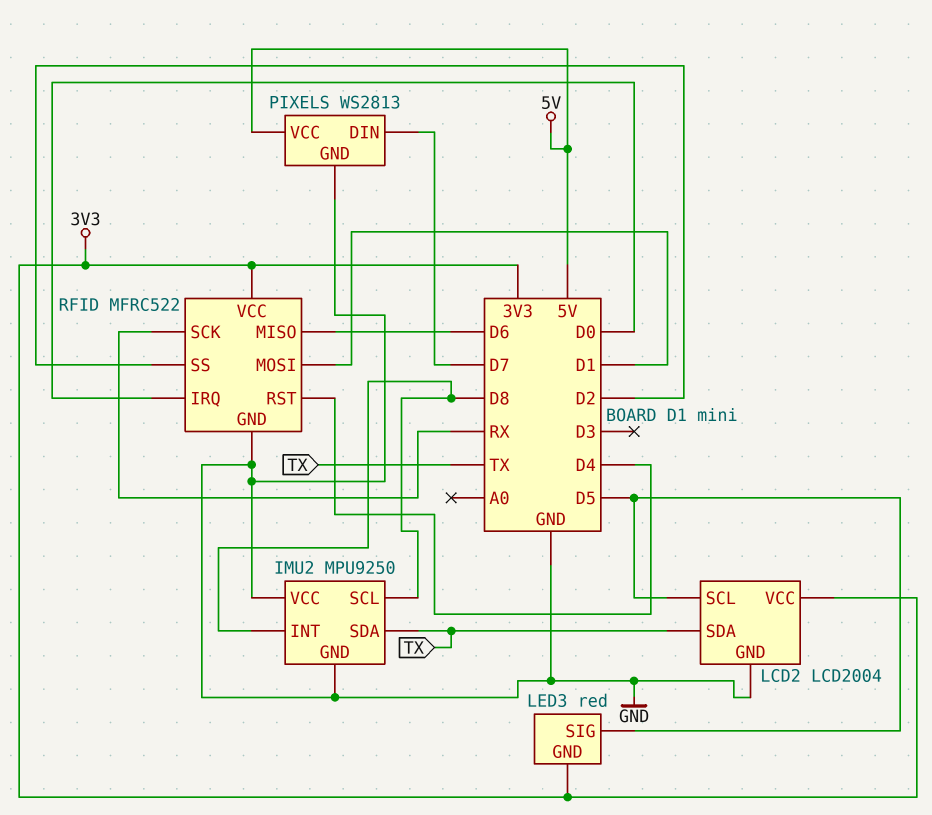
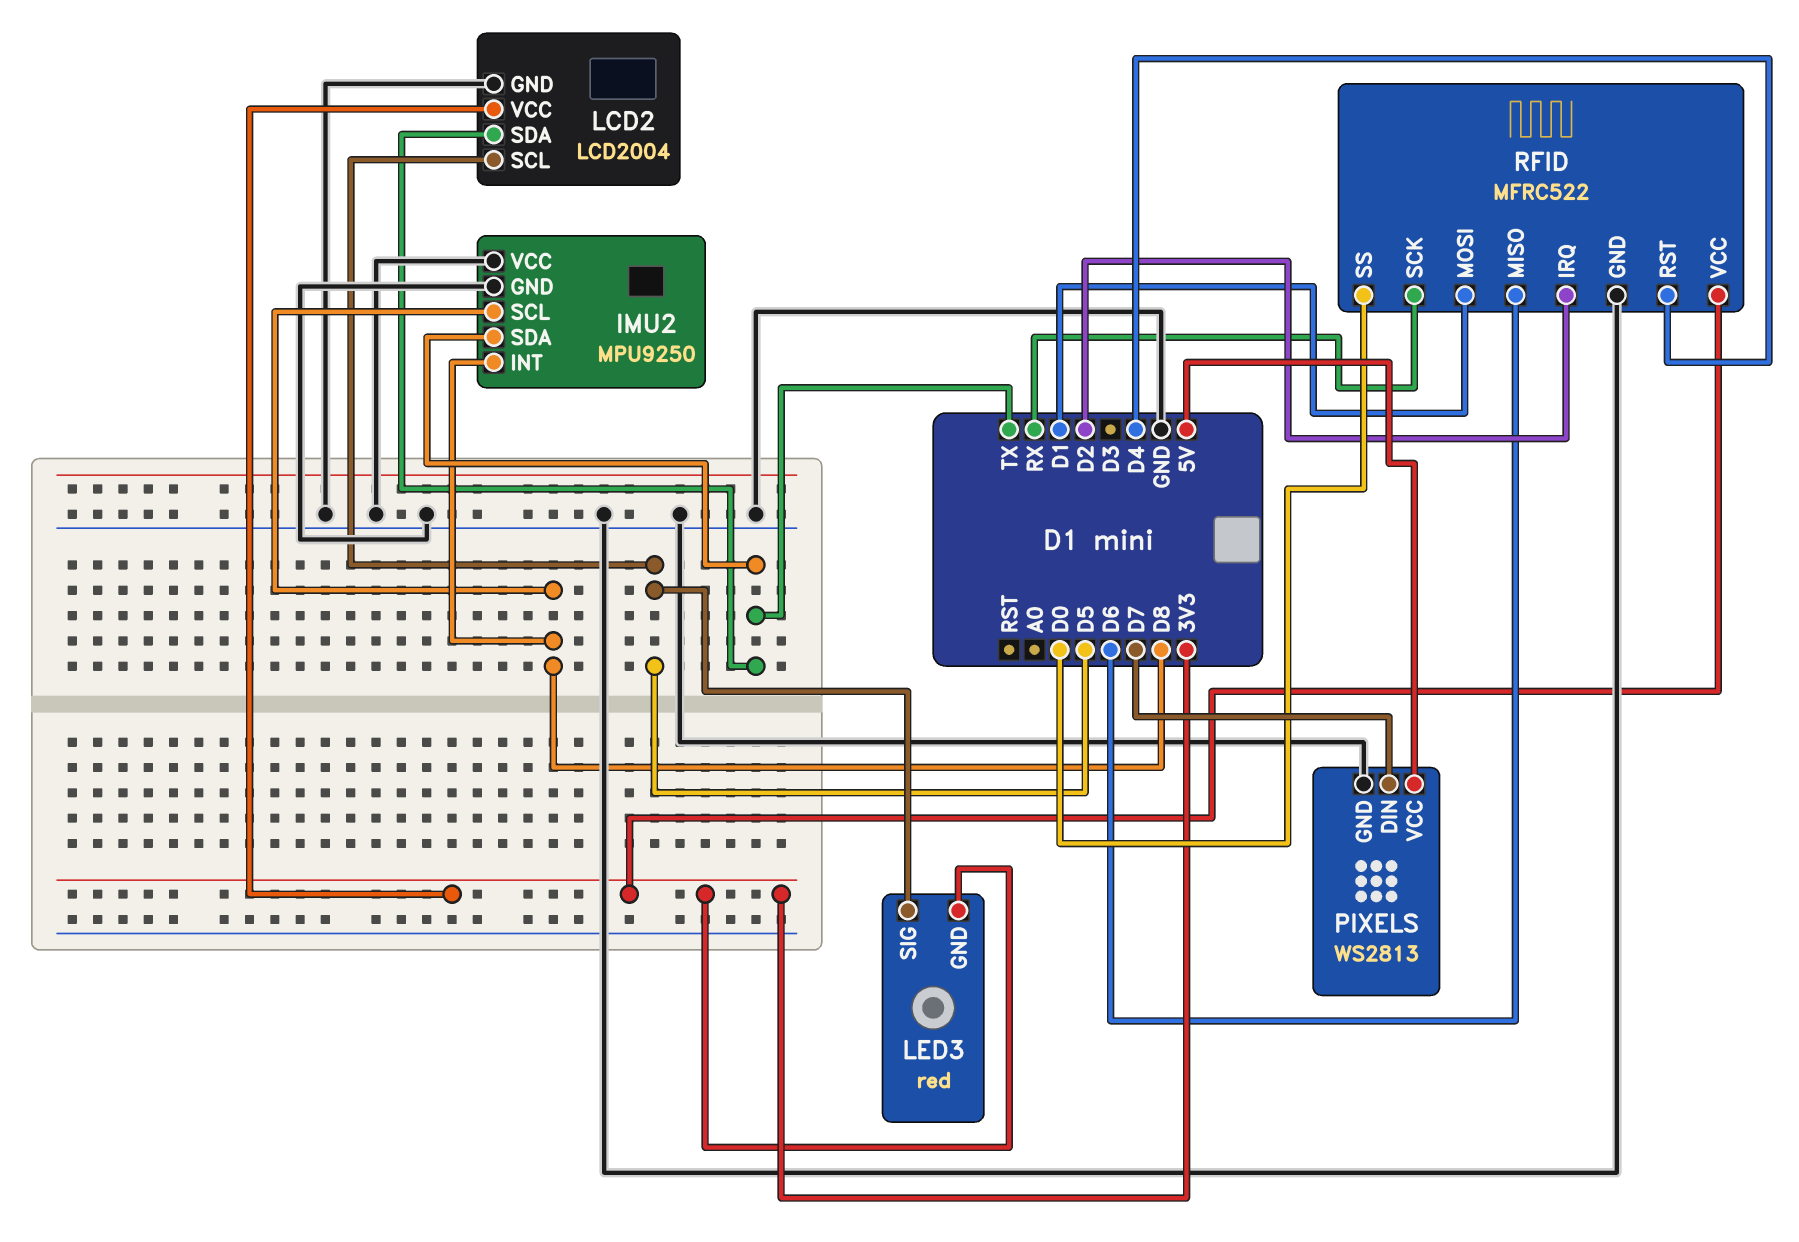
RFID pin IRQ: D0 -> D2
RFID pin SS: D2 -> D0

